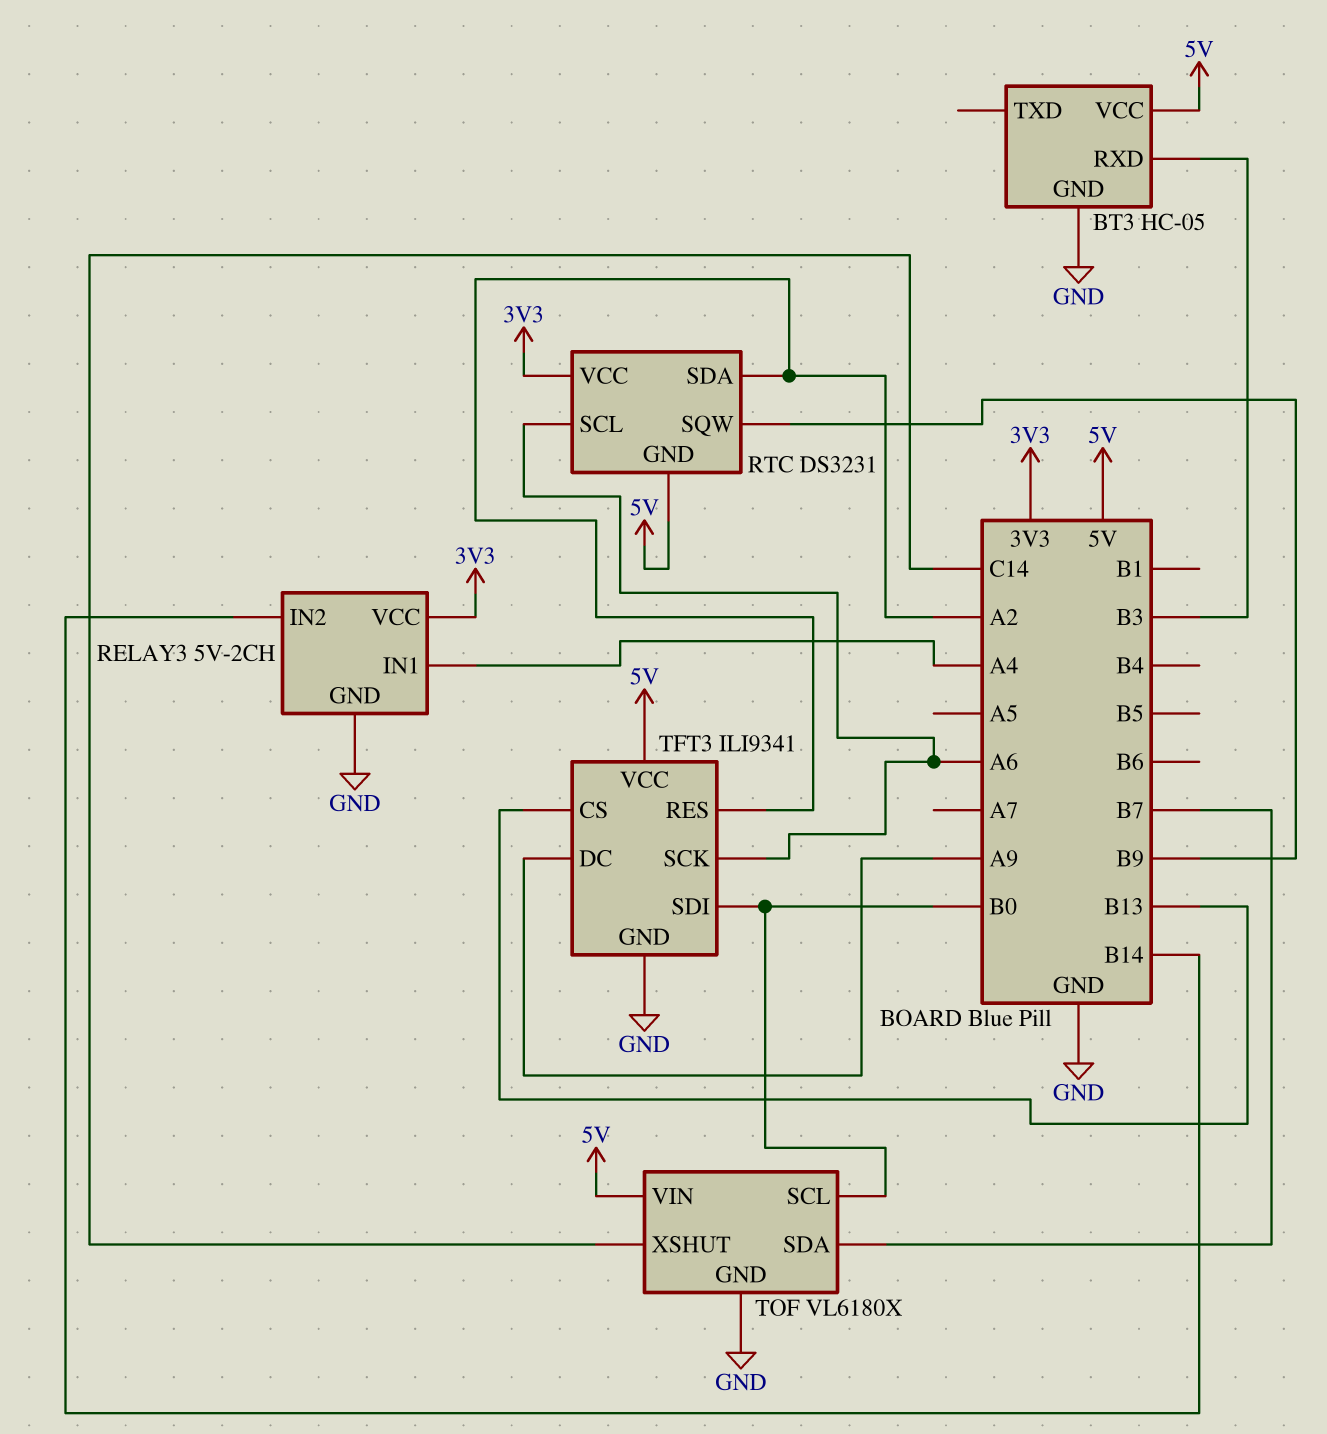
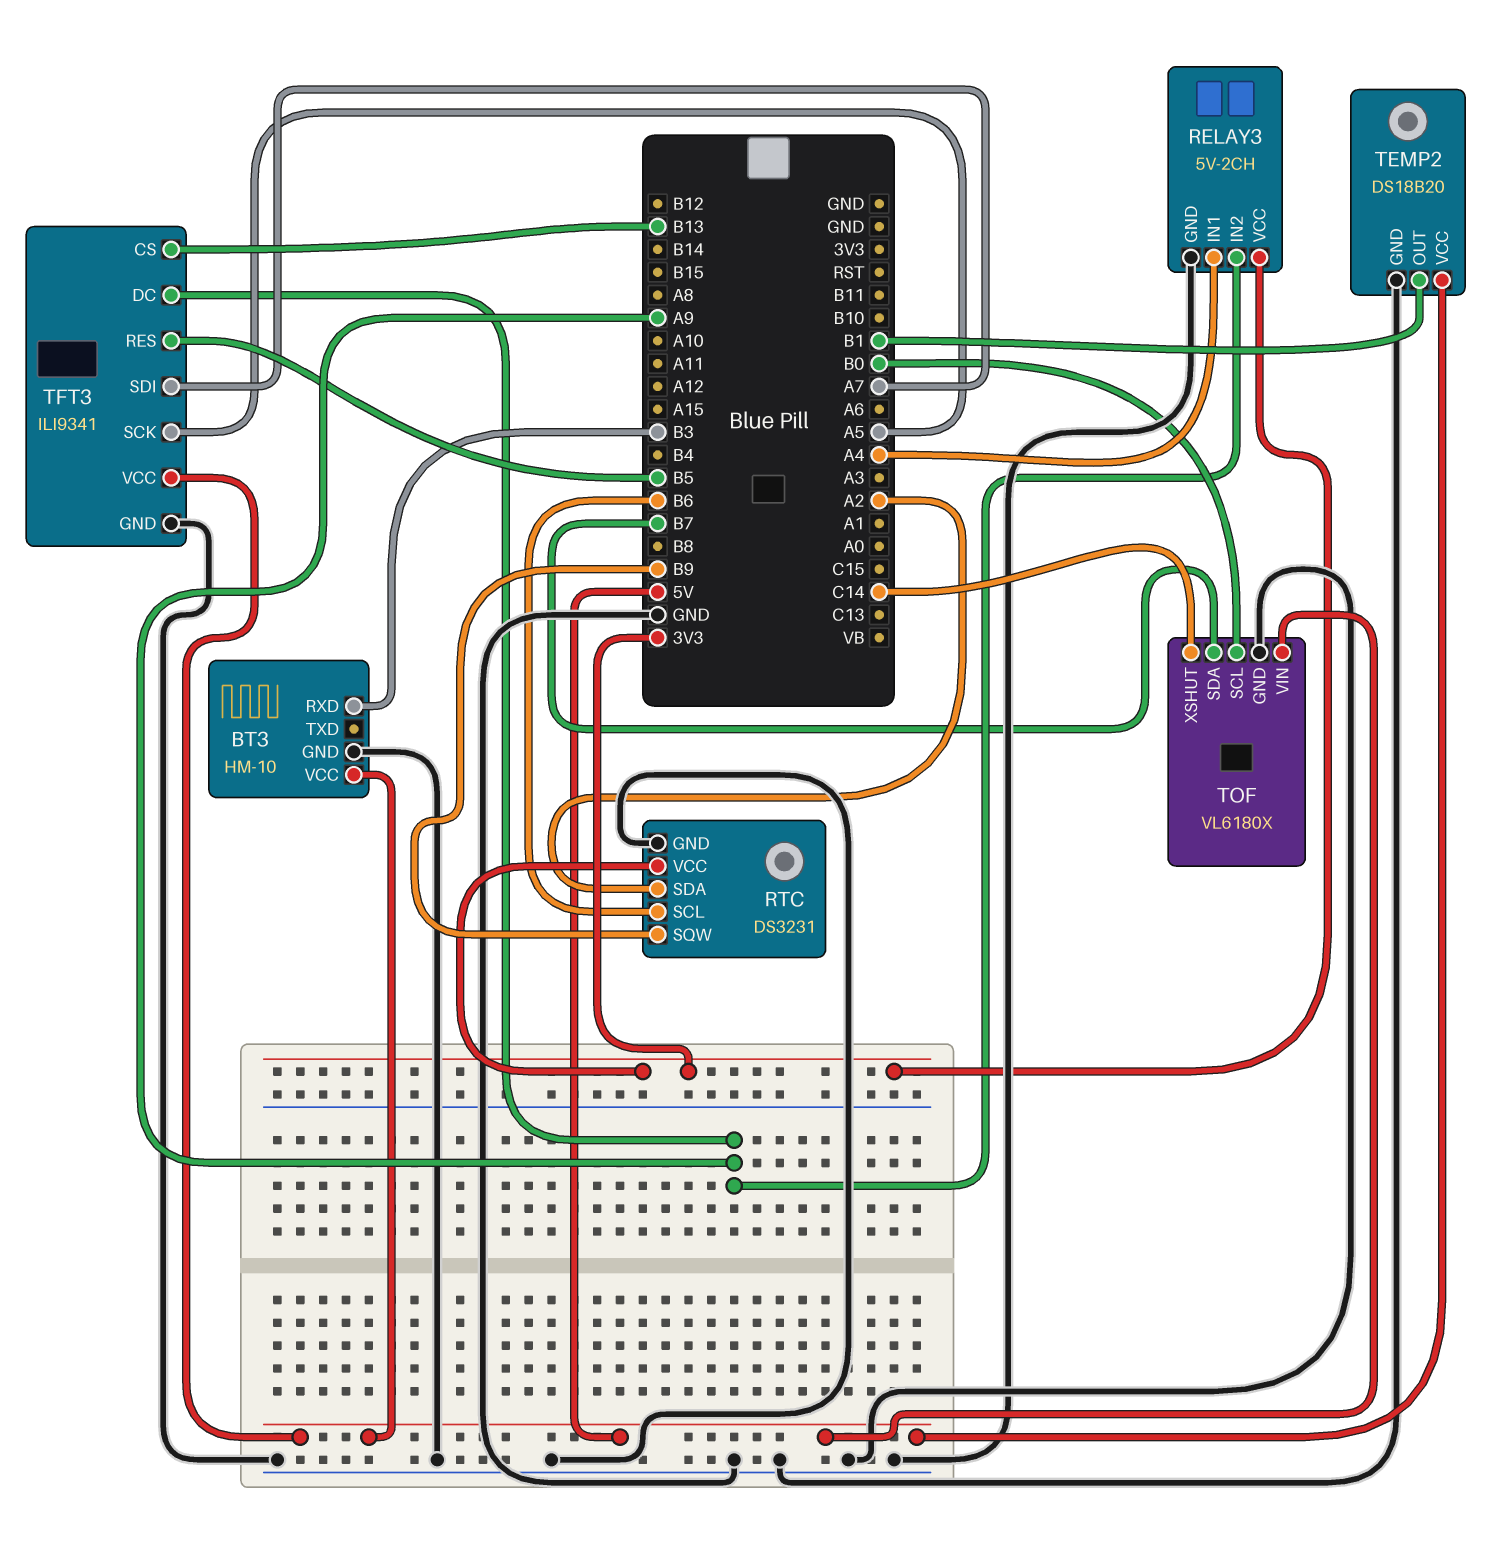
BT3: HC-05 -> HM-10
RELAY3 pin IN2: B14 -> A9
RTC pin GND: 5V -> GND
RTC pin SCL: A6 -> B6
TEMP2: none -> DS18B20
TEMP2 pin GND: none -> GND
TEMP2 pin OUT: none -> B1
TEMP2 pin VCC: none -> 5V
TFT3 pin RES: A2 -> B5
TFT3 pin SCK: A6 -> A5
TFT3 pin SDI: B0 -> A7

